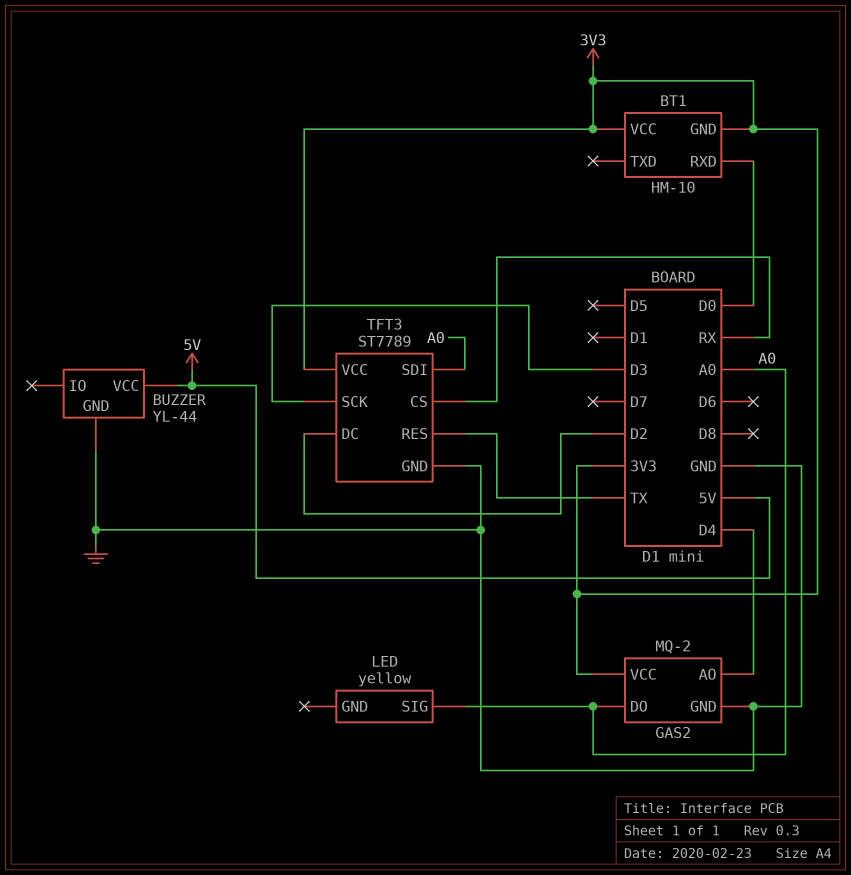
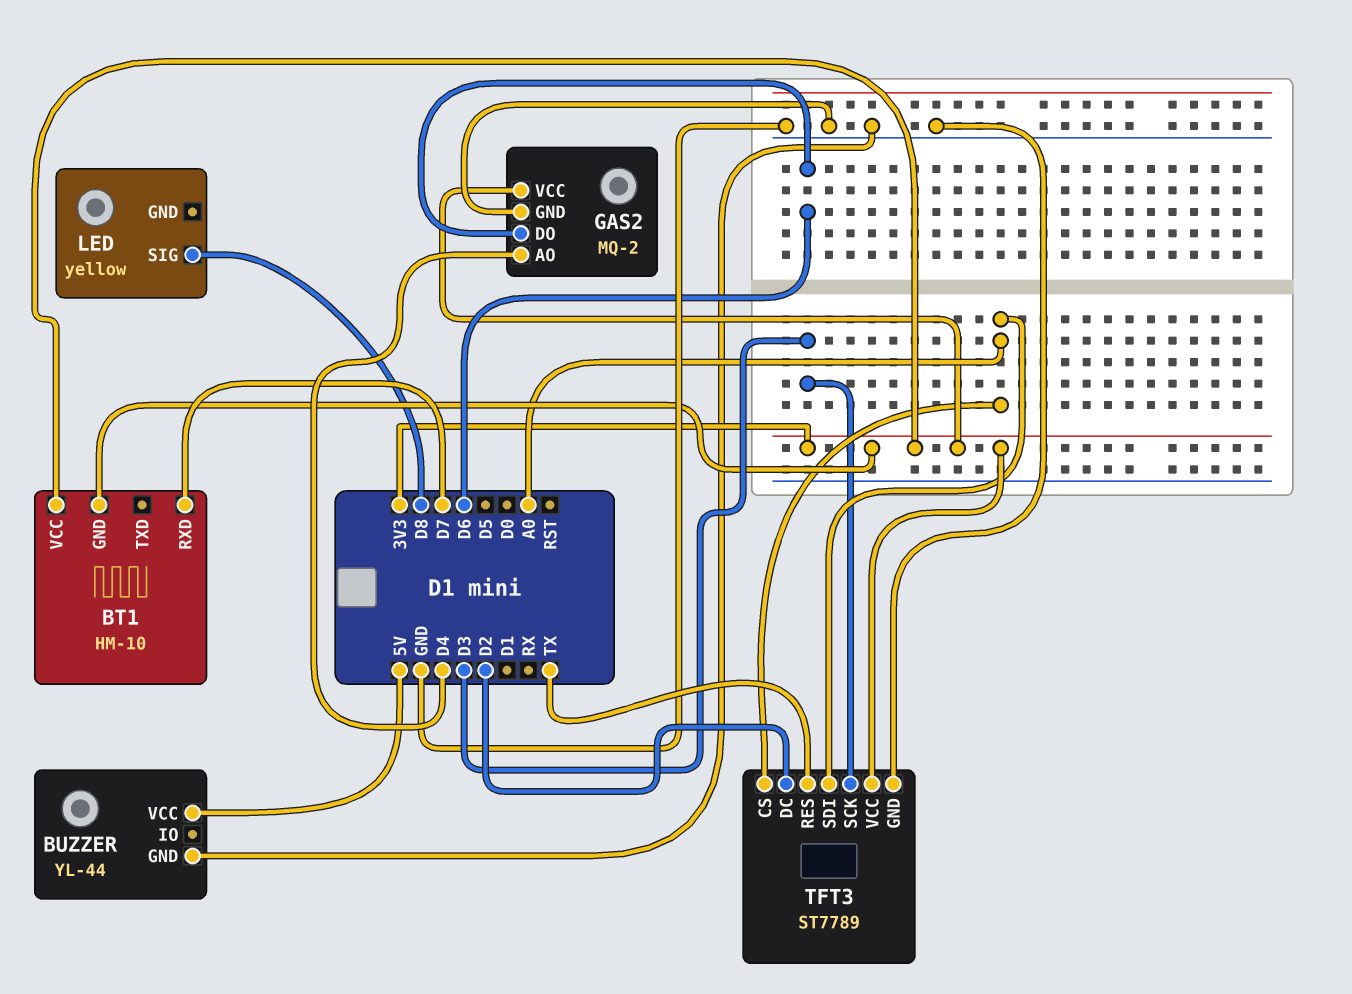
BT1 pin RXD: D0 -> D7
GAS2 pin DO: A0 -> D6
LED pin SIG: A0 -> D8
TFT3 pin CS: RX -> A0

